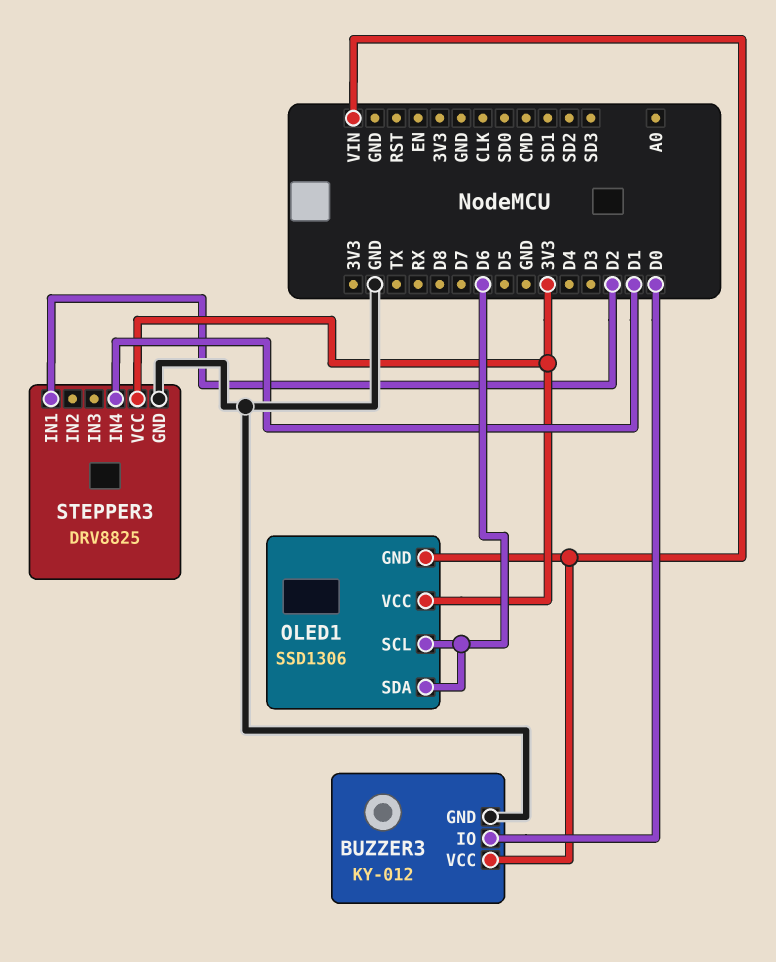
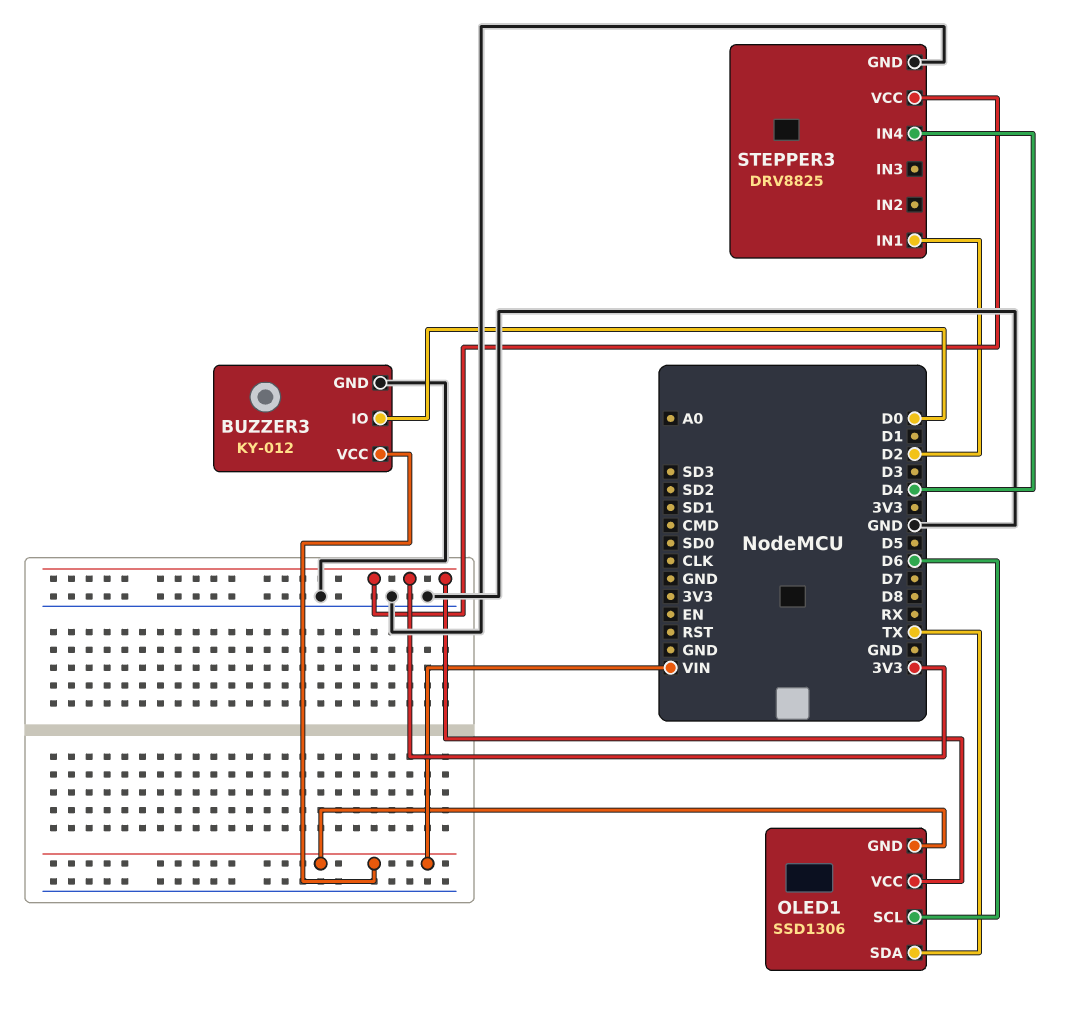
OLED1 pin SDA: D6 -> TX
STEPPER3 pin IN4: D1 -> D4

